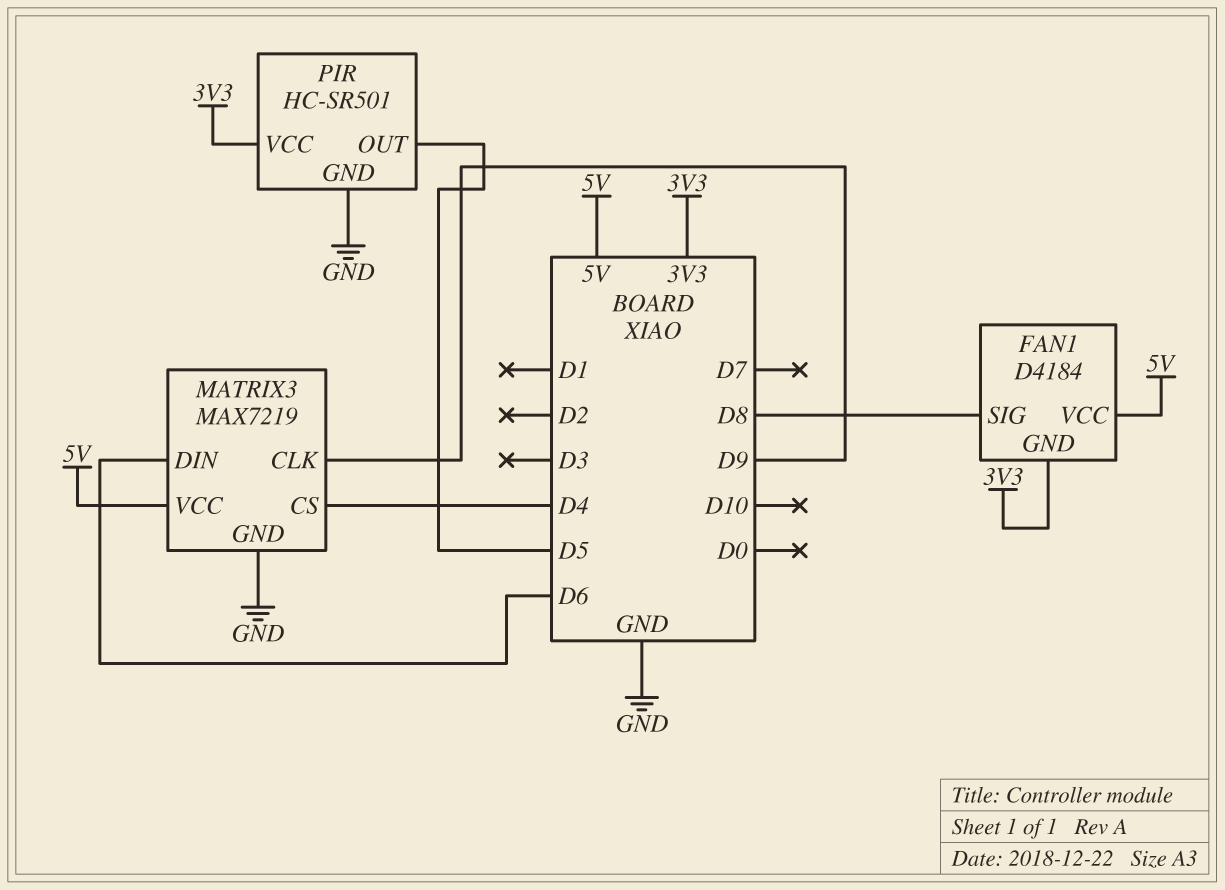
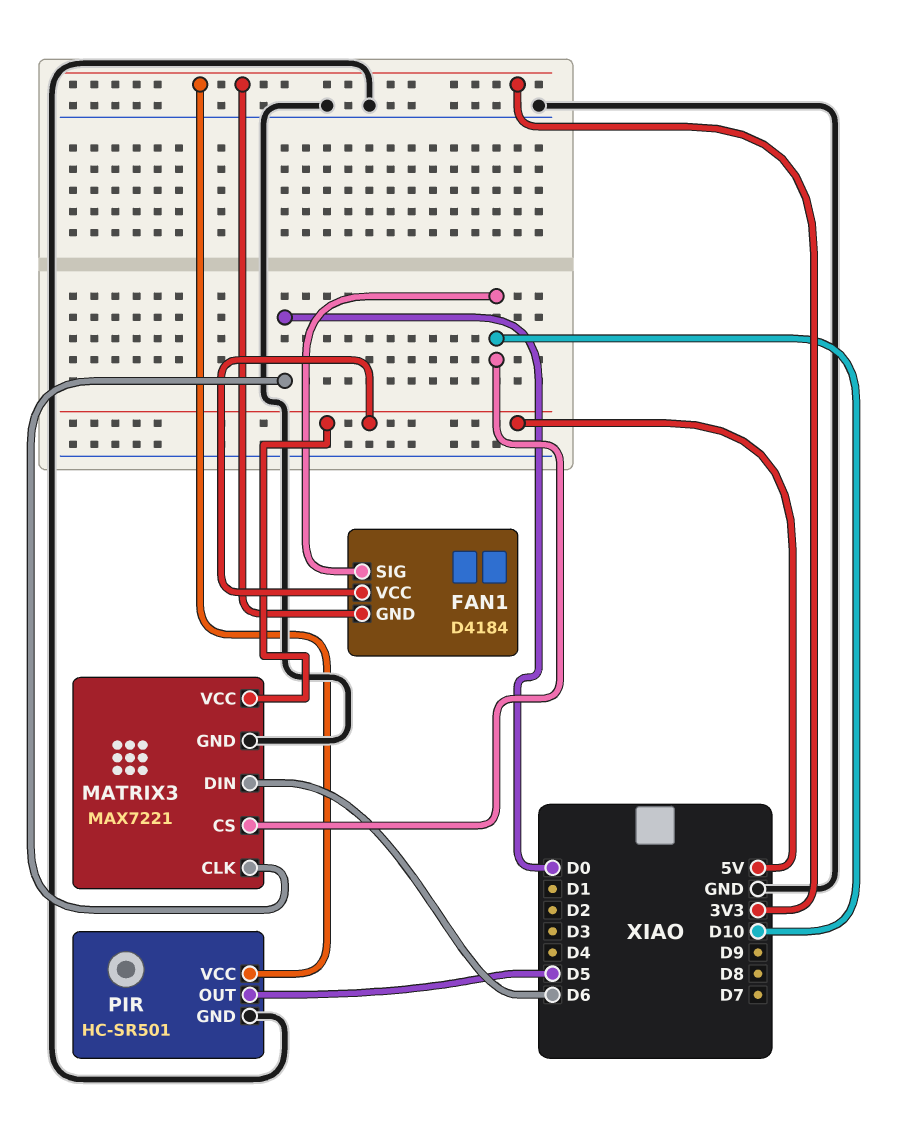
FAN1 pin SIG: D8 -> D10
MATRIX3: MAX7219 -> MAX7221
MATRIX3 pin CLK: D9 -> D0
MATRIX3 pin CS: D4 -> D10

